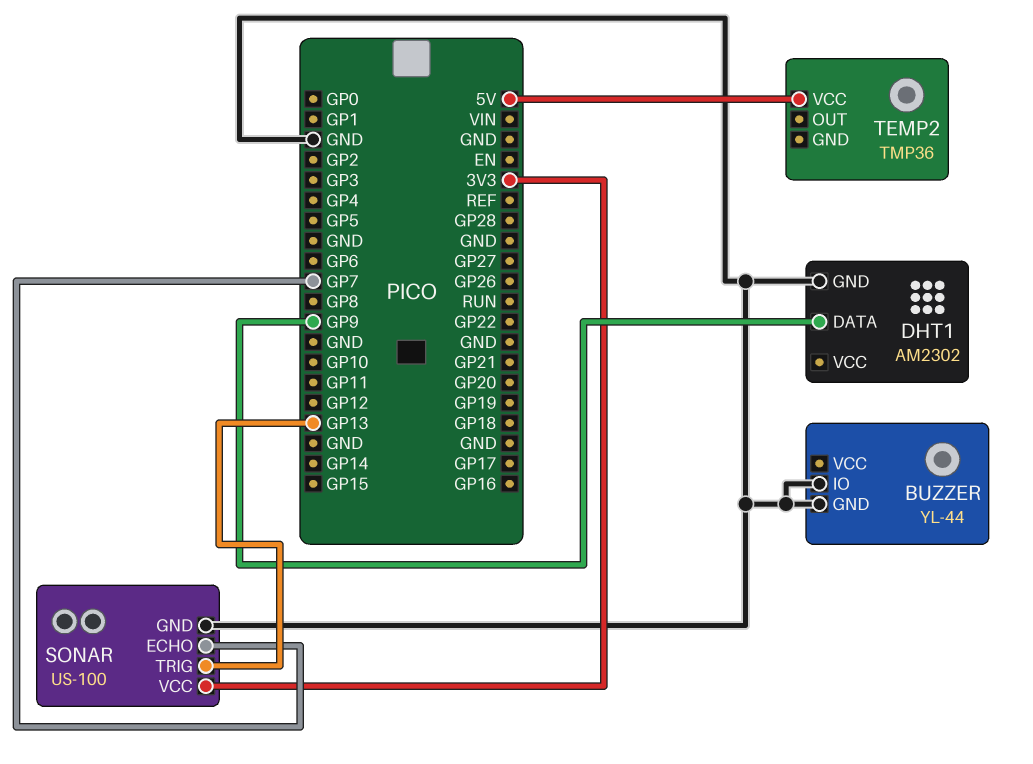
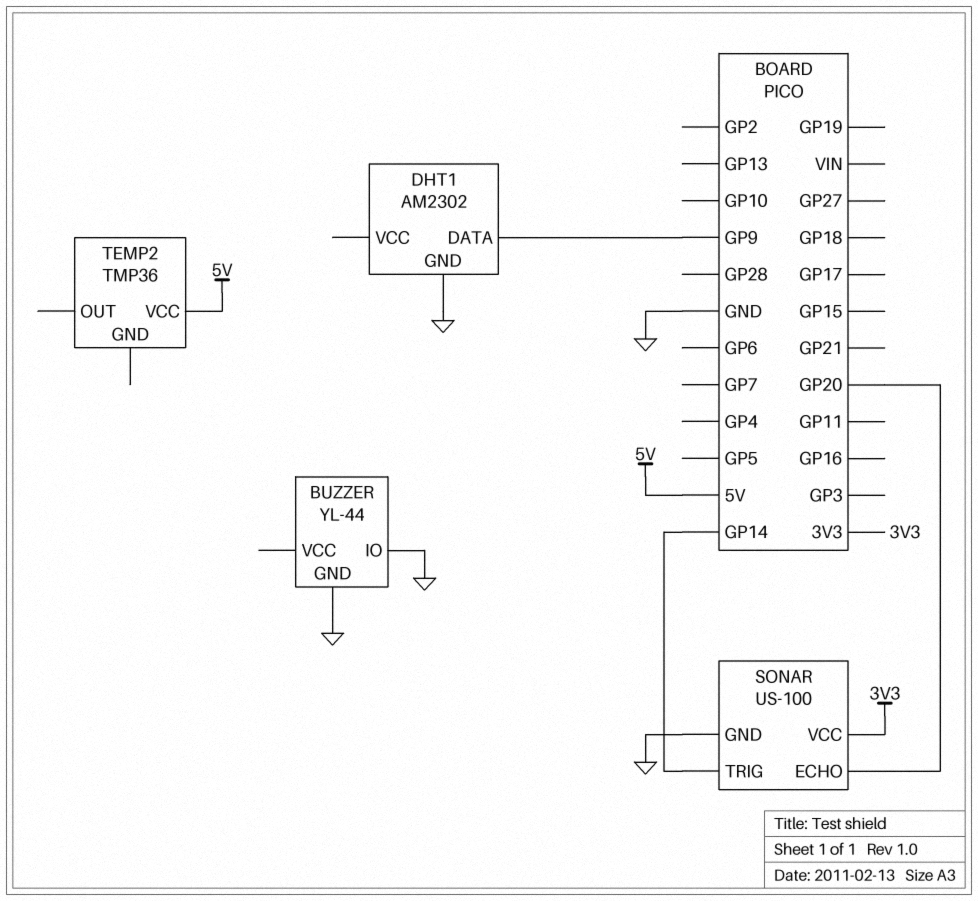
SONAR pin ECHO: GP7 -> GP20
SONAR pin TRIG: GP13 -> GP14

